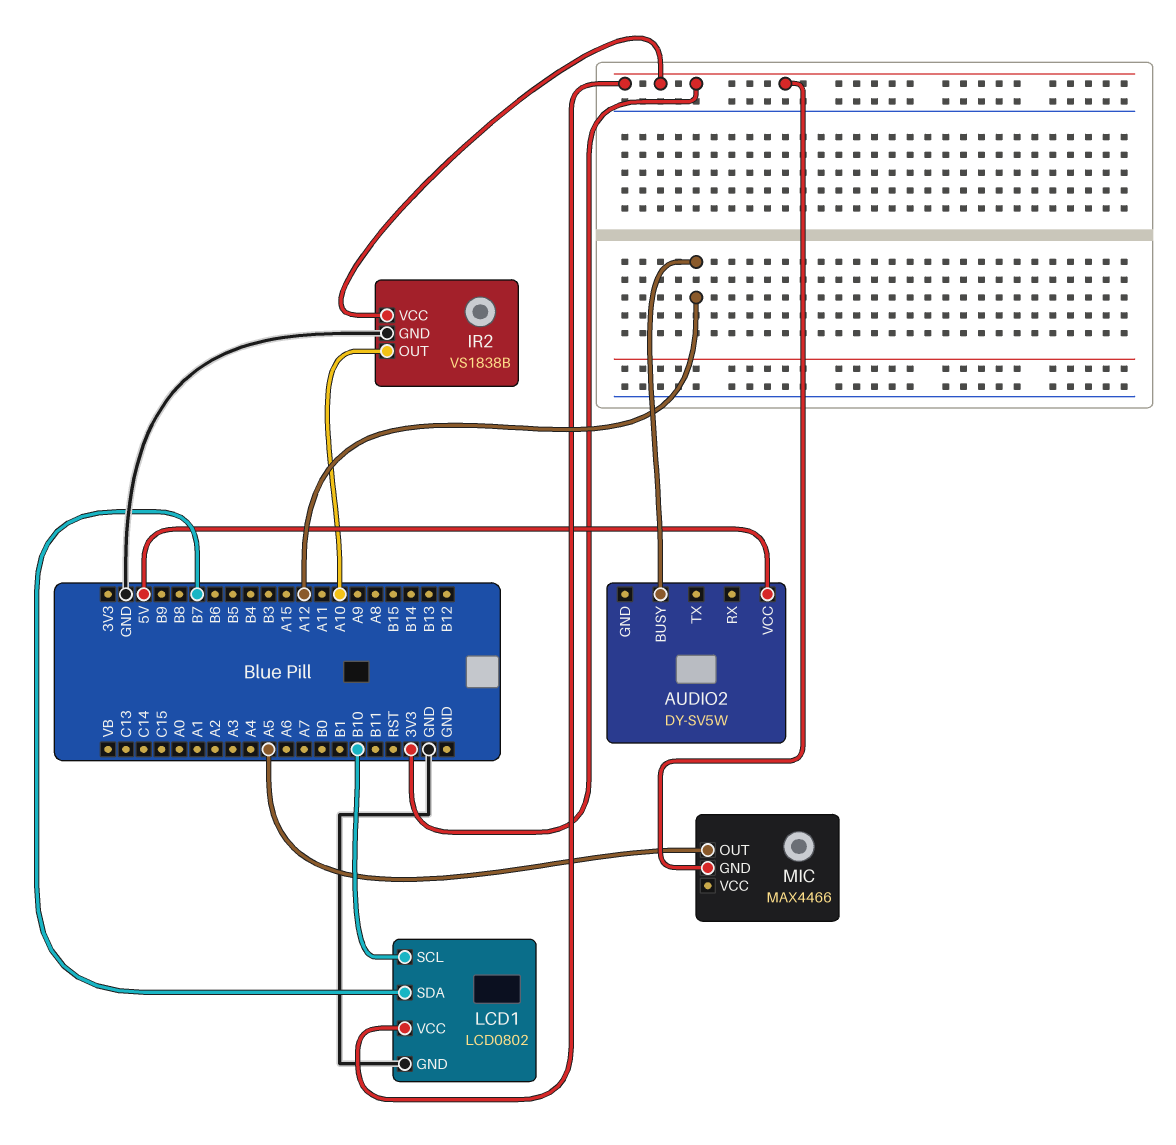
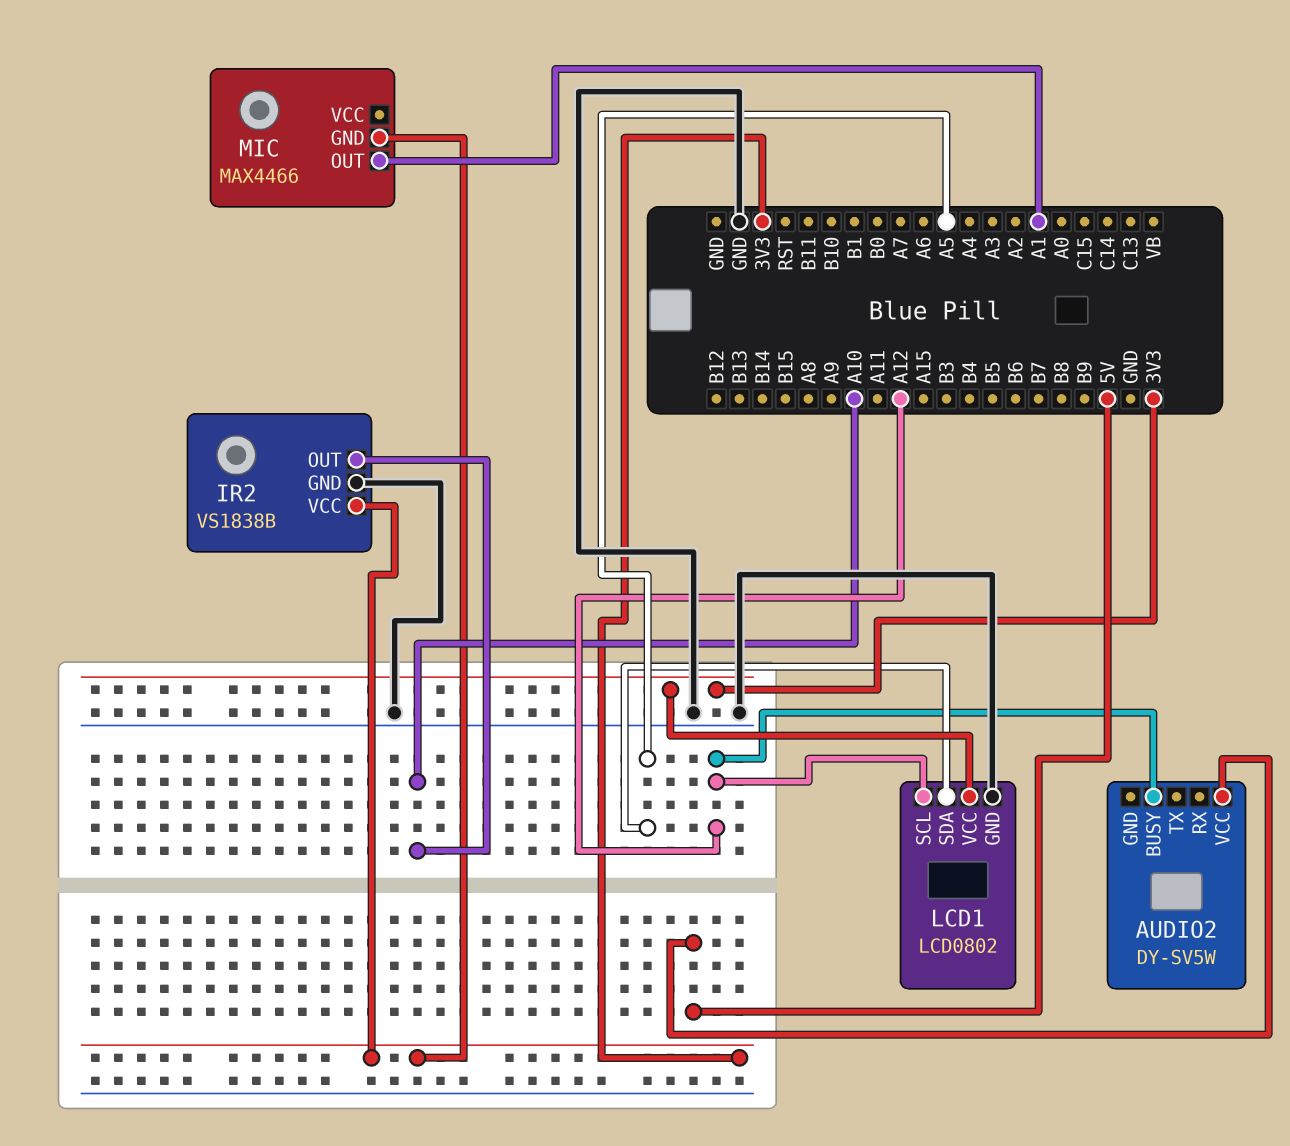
LCD1 pin SCL: B10 -> A12
LCD1 pin SDA: B7 -> A5
MIC pin OUT: A5 -> A1

